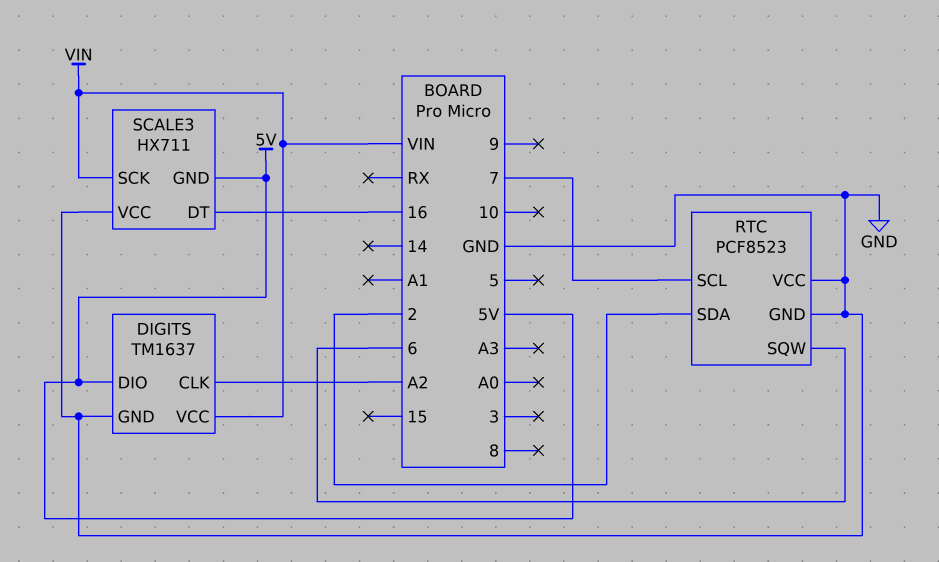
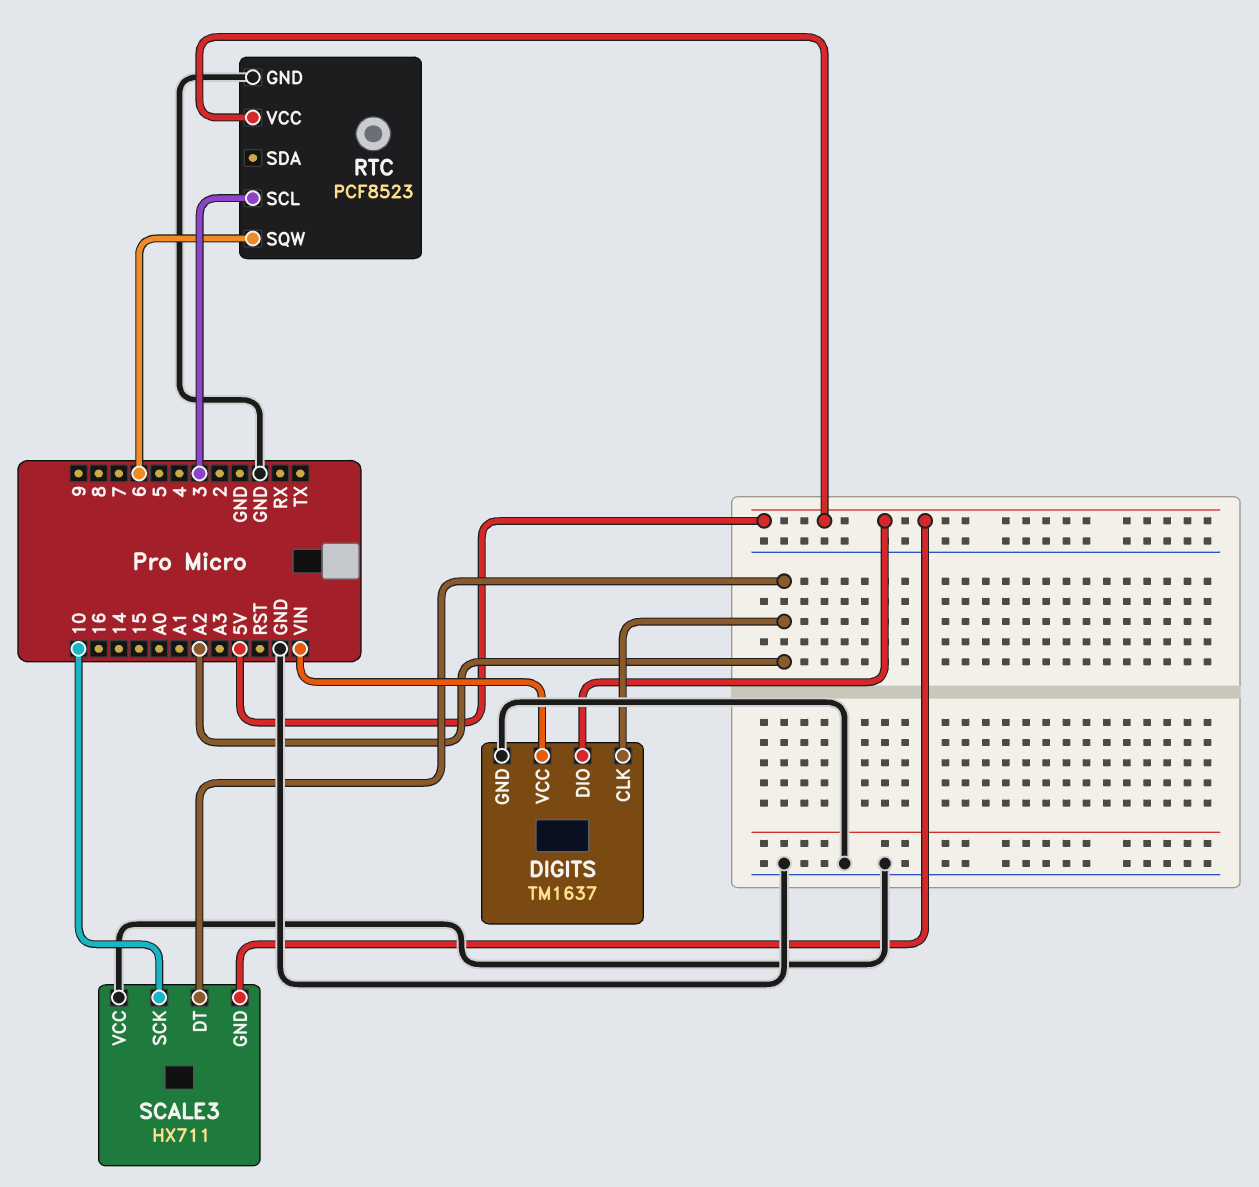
RTC pin SCL: 7 -> 3
RTC pin SDA: 2 -> none
RTC pin VCC: GND -> 5V
SCALE3 pin DT: 16 -> A2
SCALE3 pin SCK: VIN -> 10

